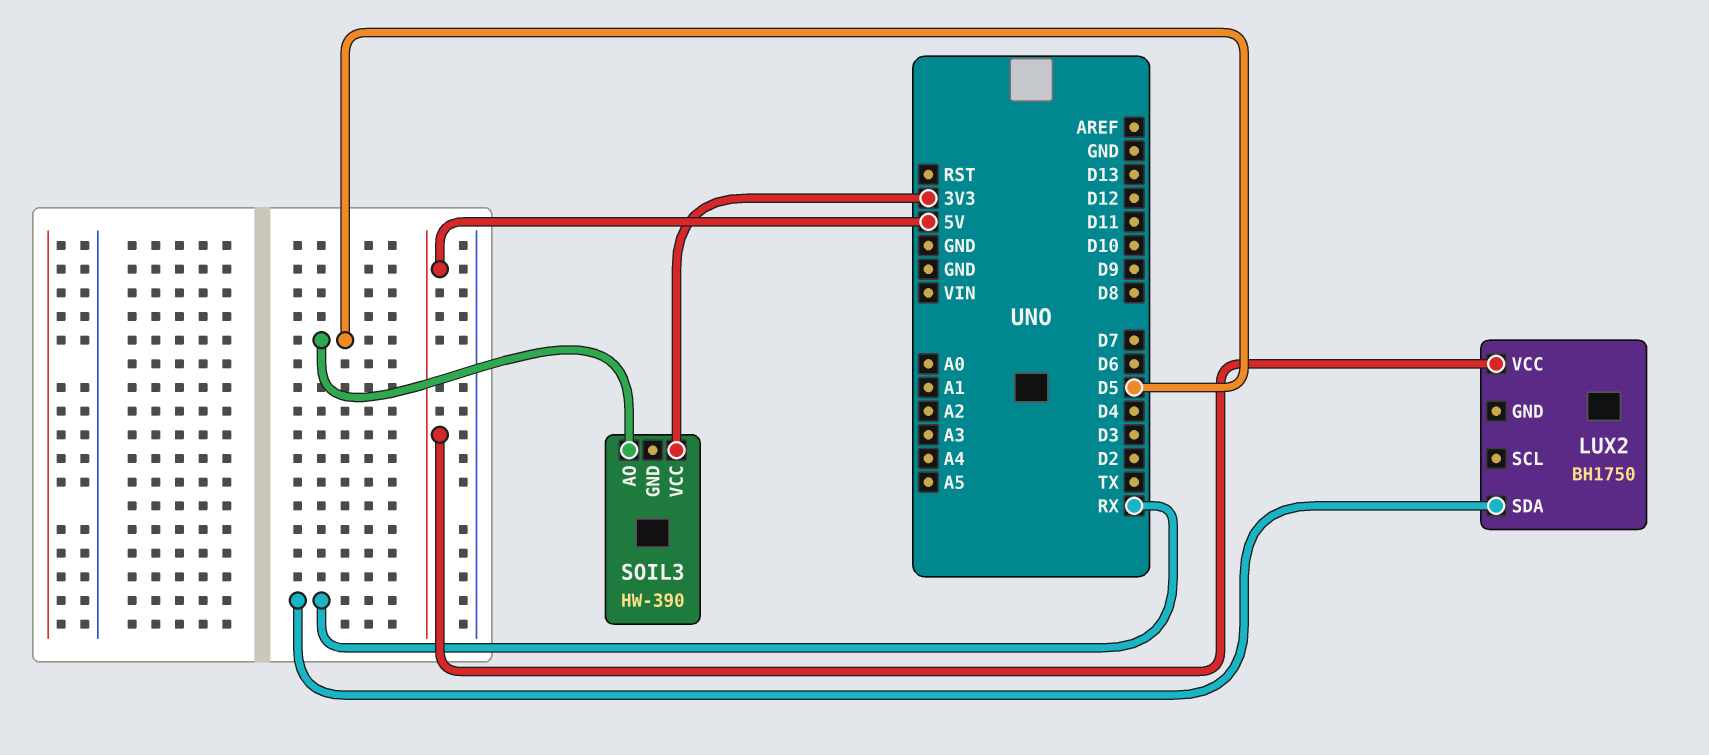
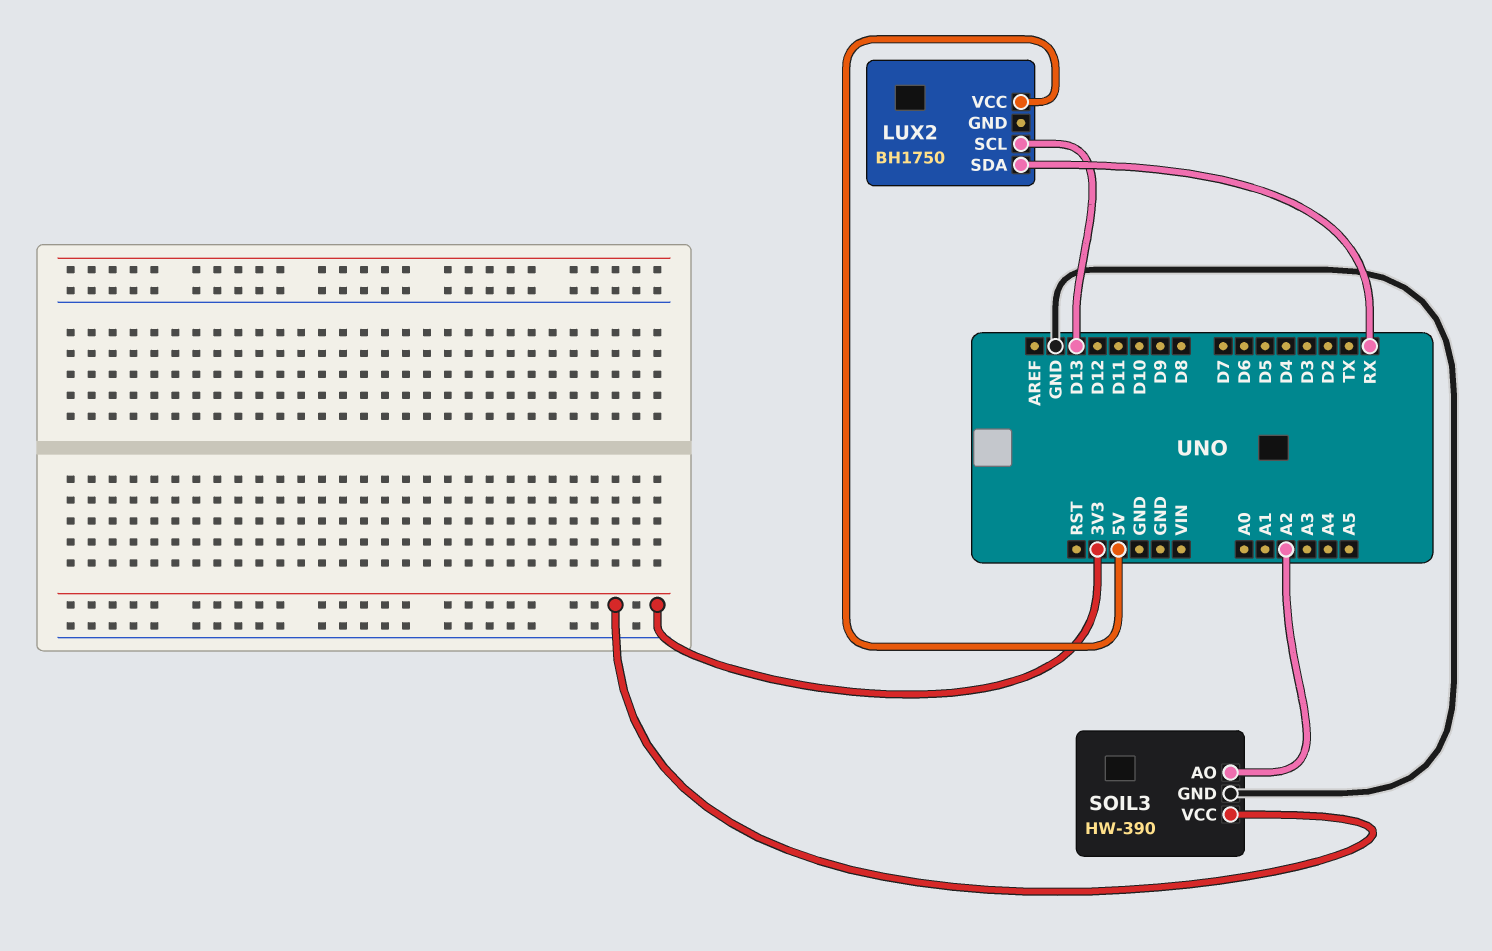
LUX2 pin SCL: none -> D13
SOIL3 pin AO: D5 -> A2
SOIL3 pin GND: none -> GND

